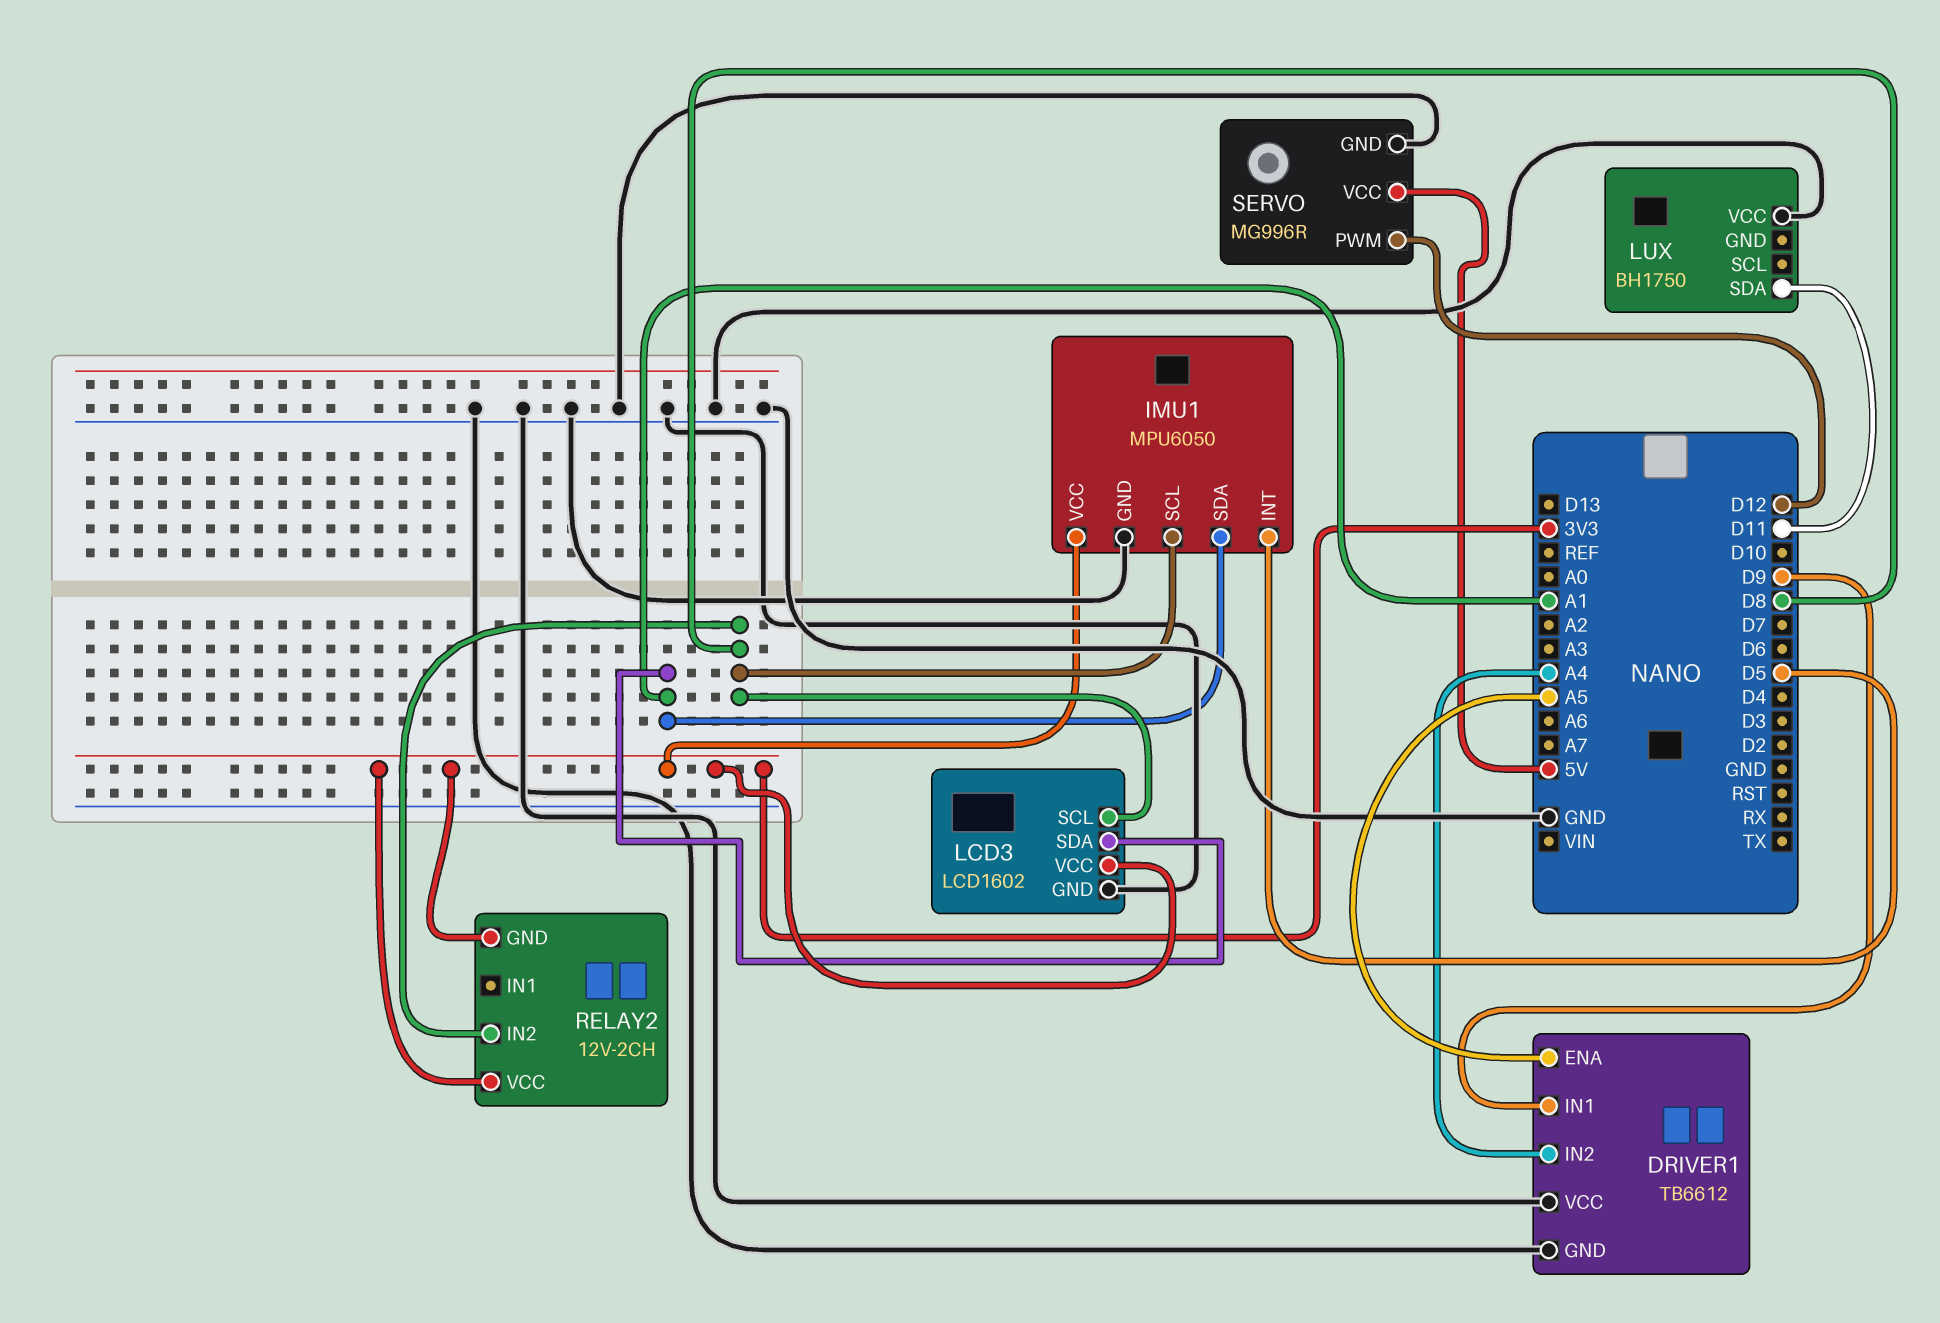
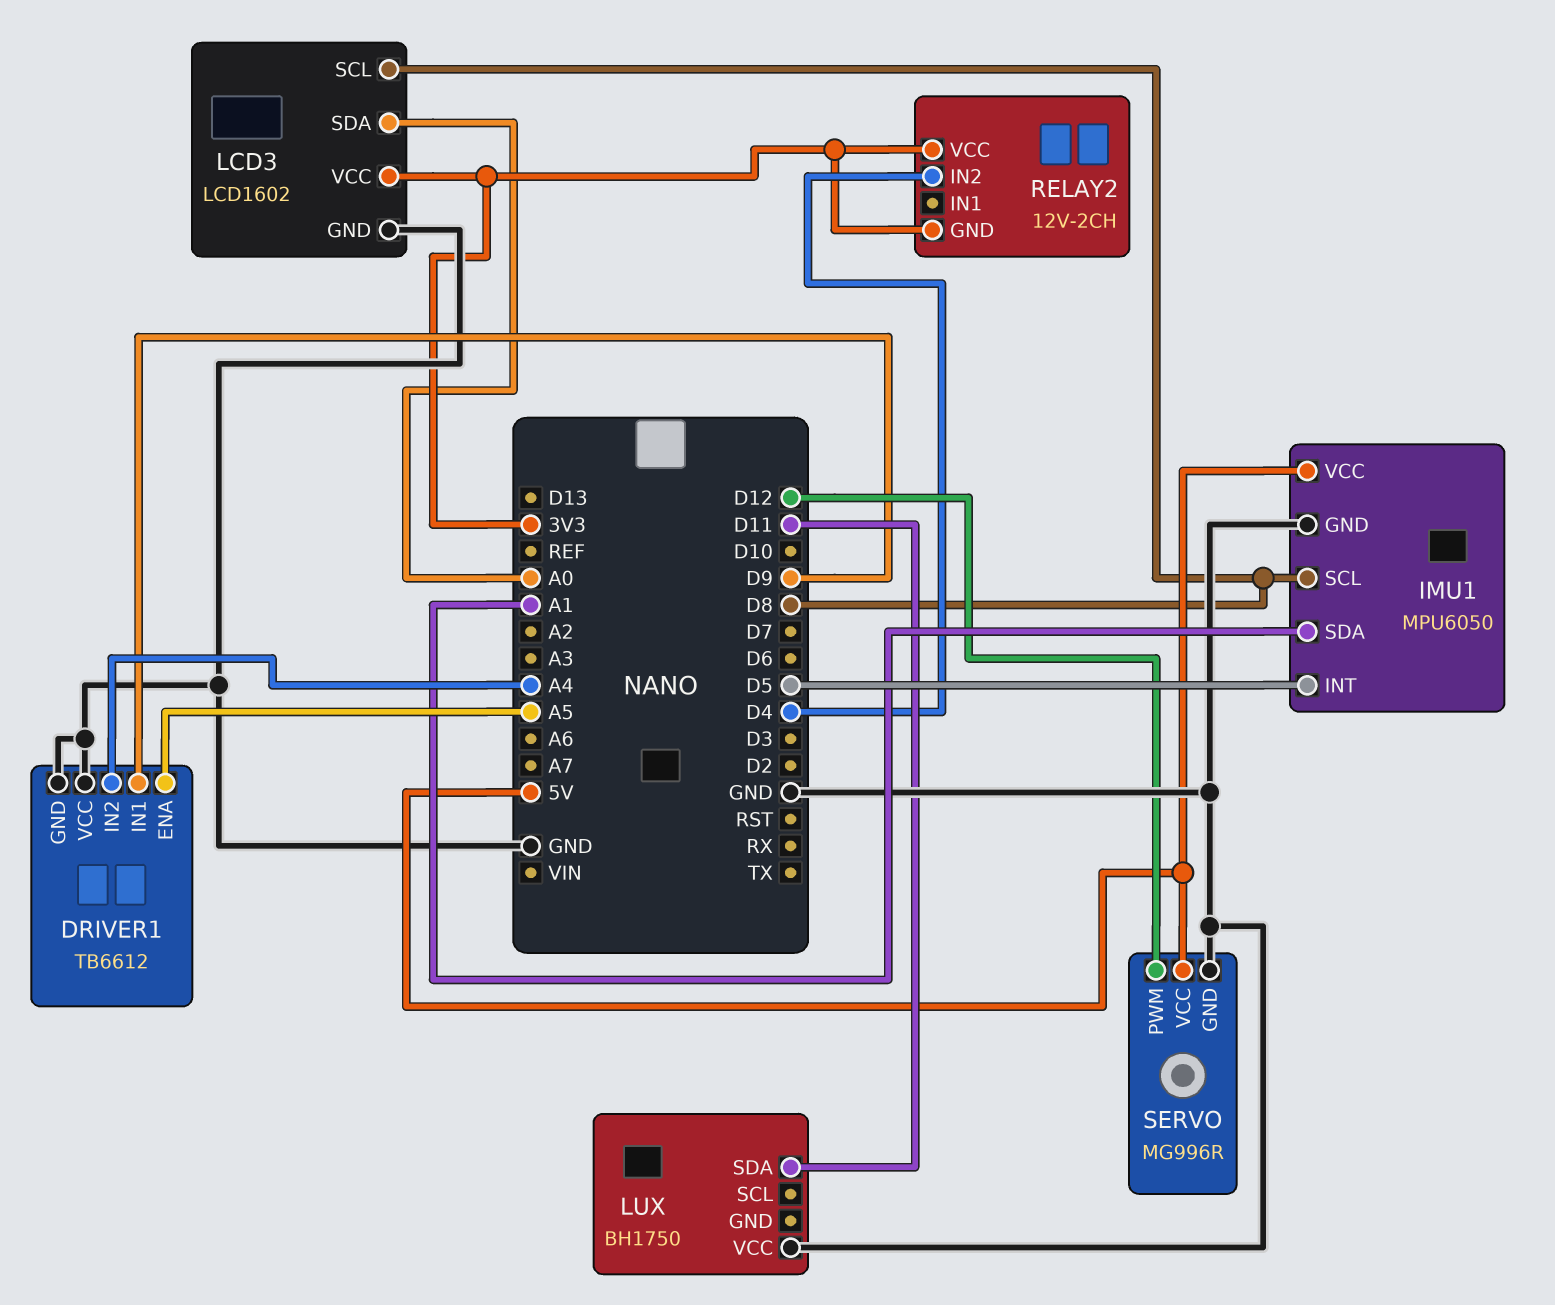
IMU1 pin VCC: 3V3 -> 5V
LCD3 pin SDA: A1 -> A0
RELAY2 pin IN2: D8 -> D4

